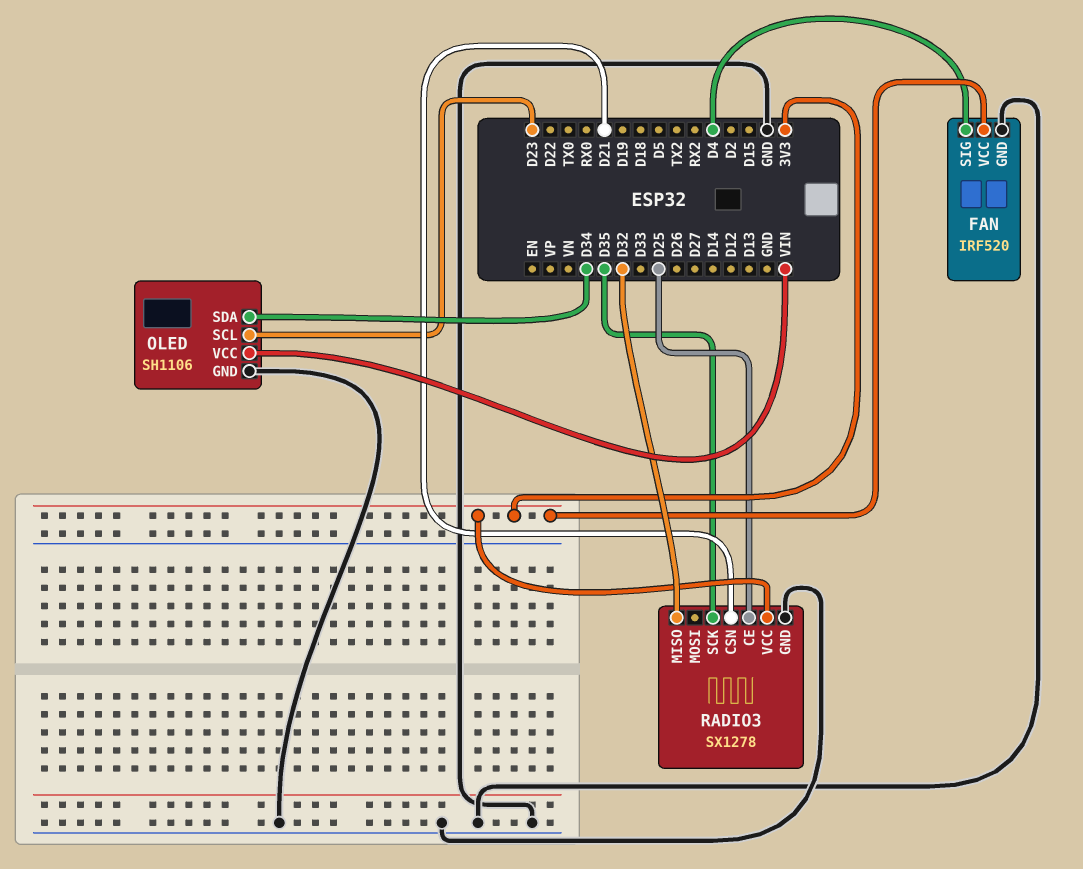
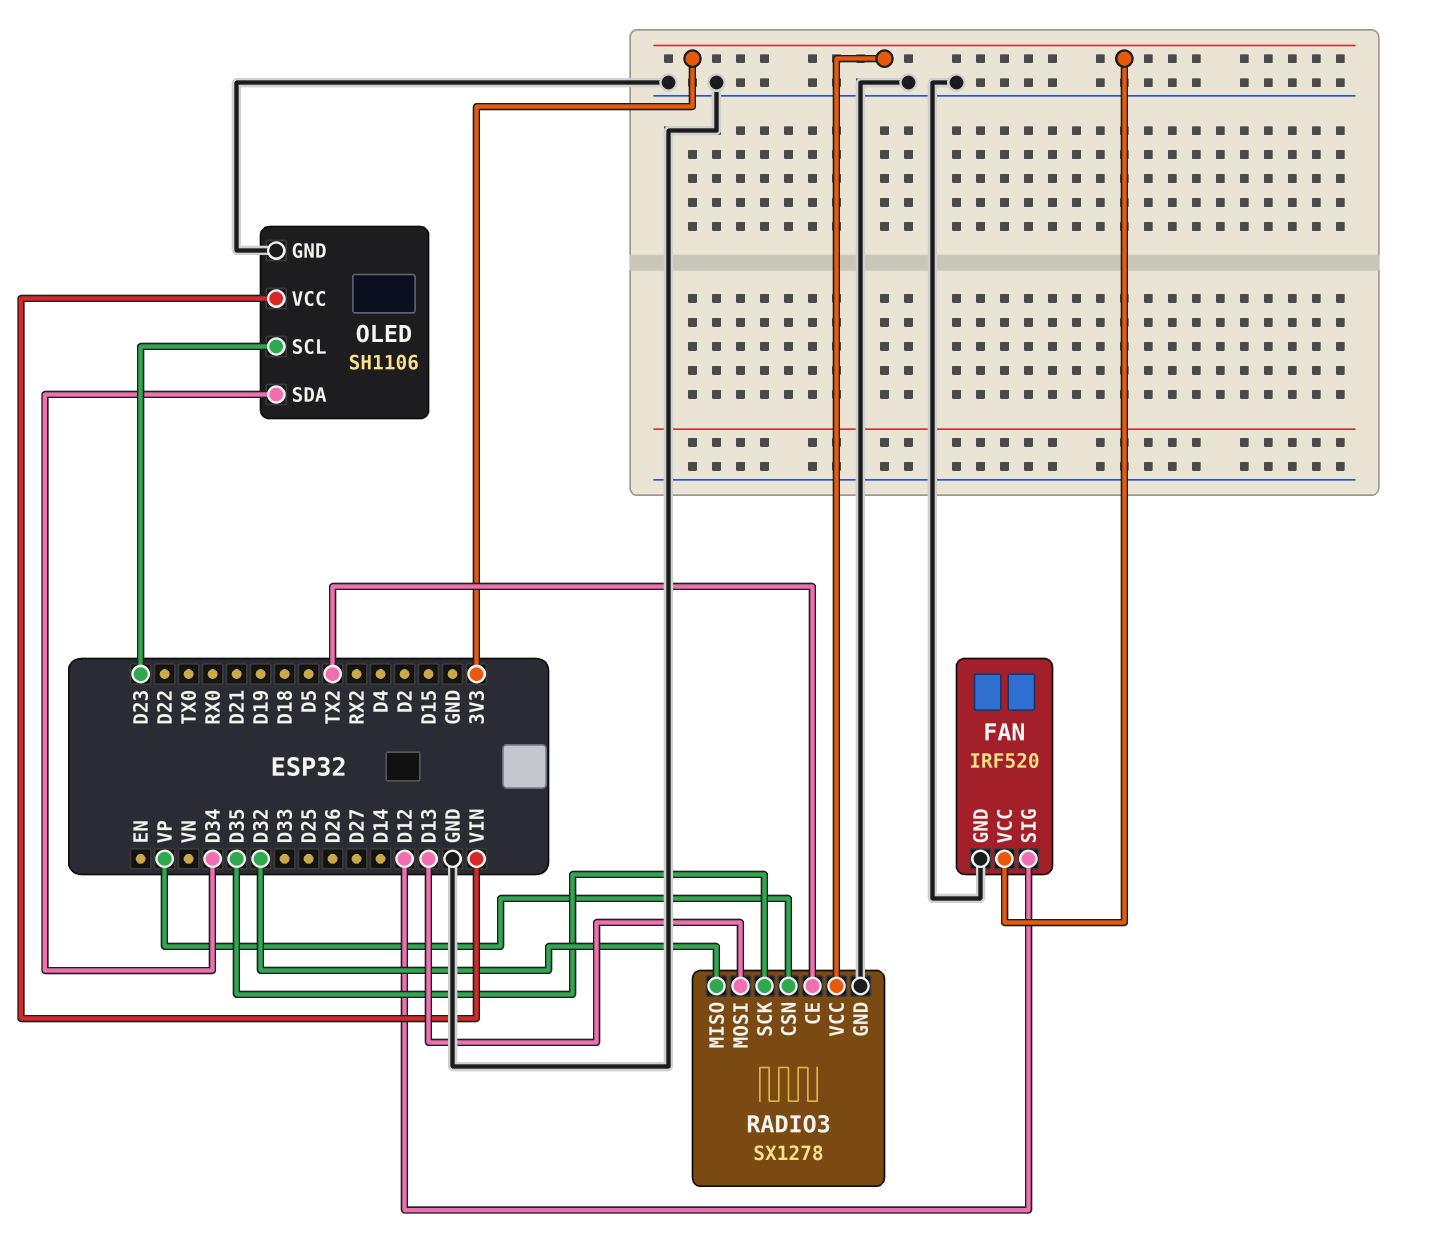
FAN pin SIG: D4 -> D12
RADIO3 pin CE: D25 -> TX2
RADIO3 pin CSN: D21 -> VP
RADIO3 pin MOSI: none -> D13

